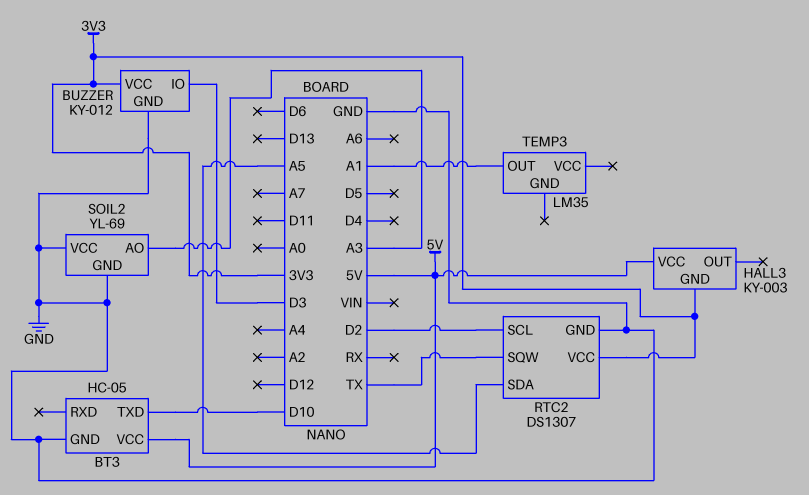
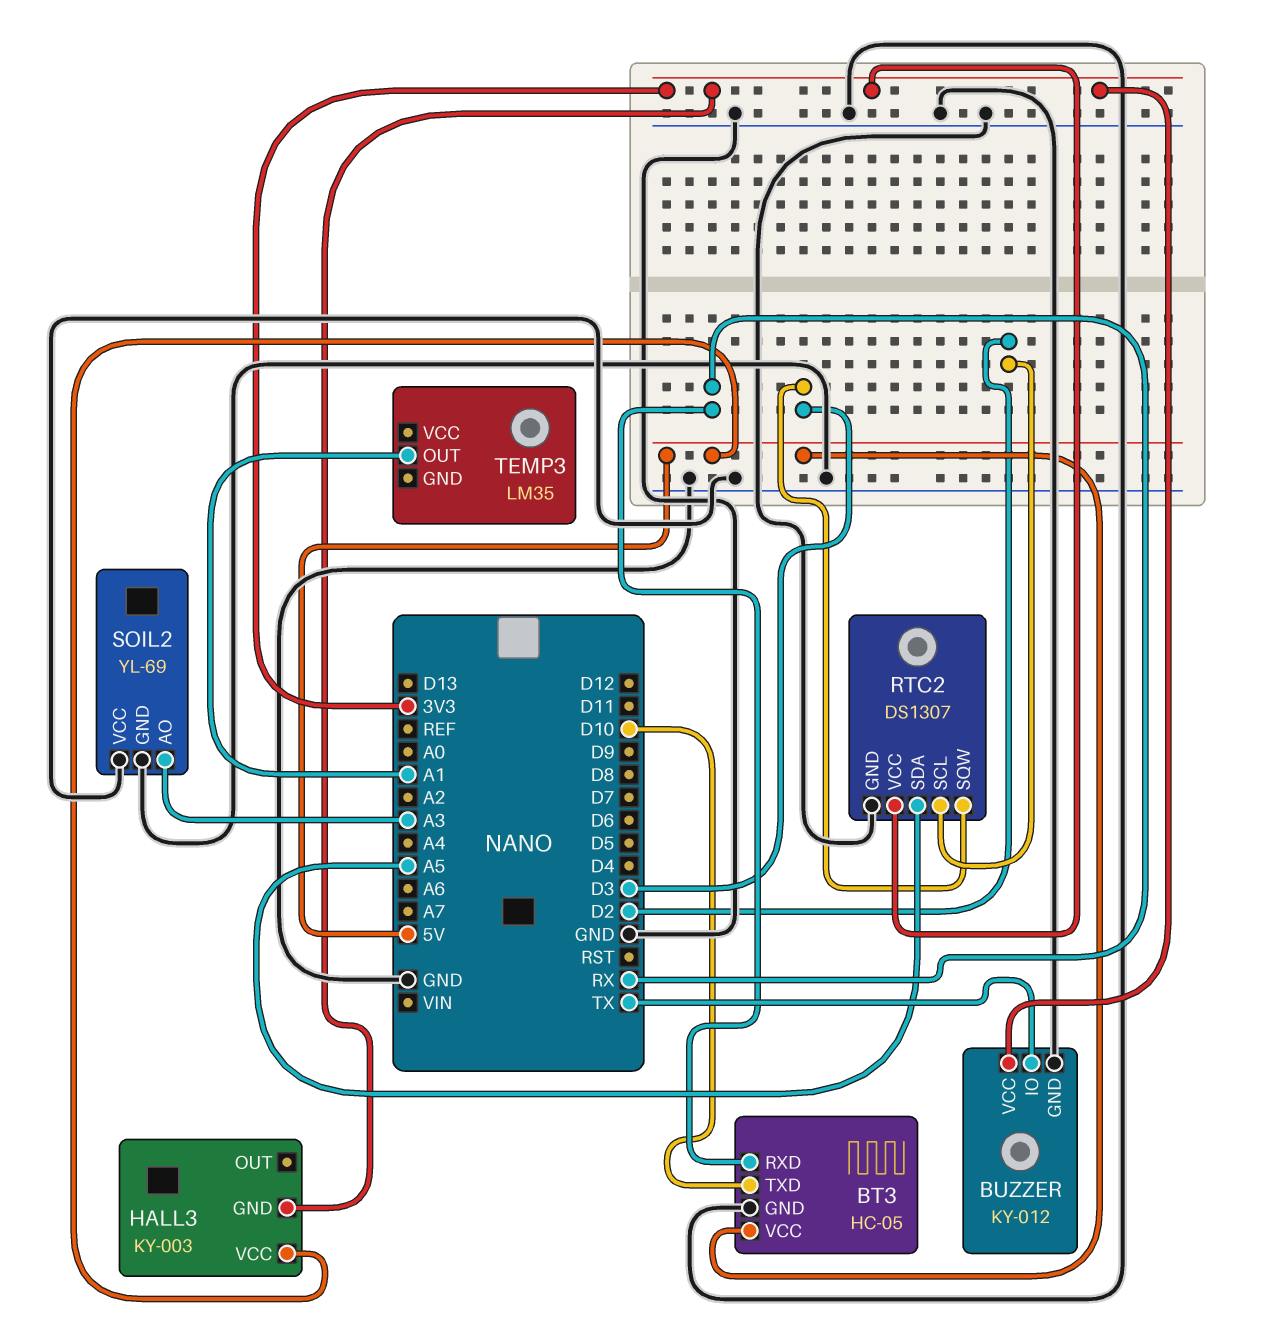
BT3 pin RXD: none -> RX
BUZZER pin IO: D3 -> TX
RTC2 pin SQW: TX -> D3

